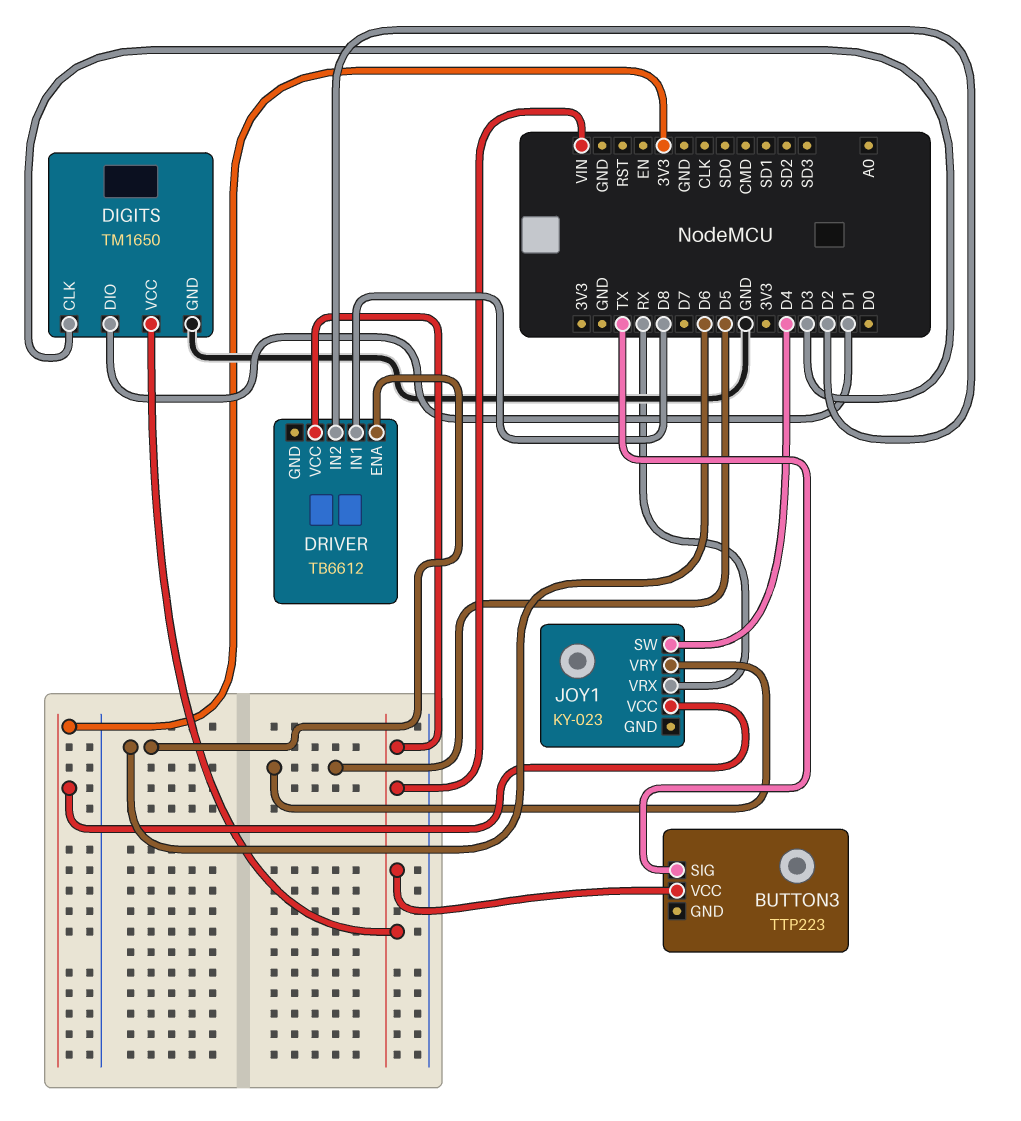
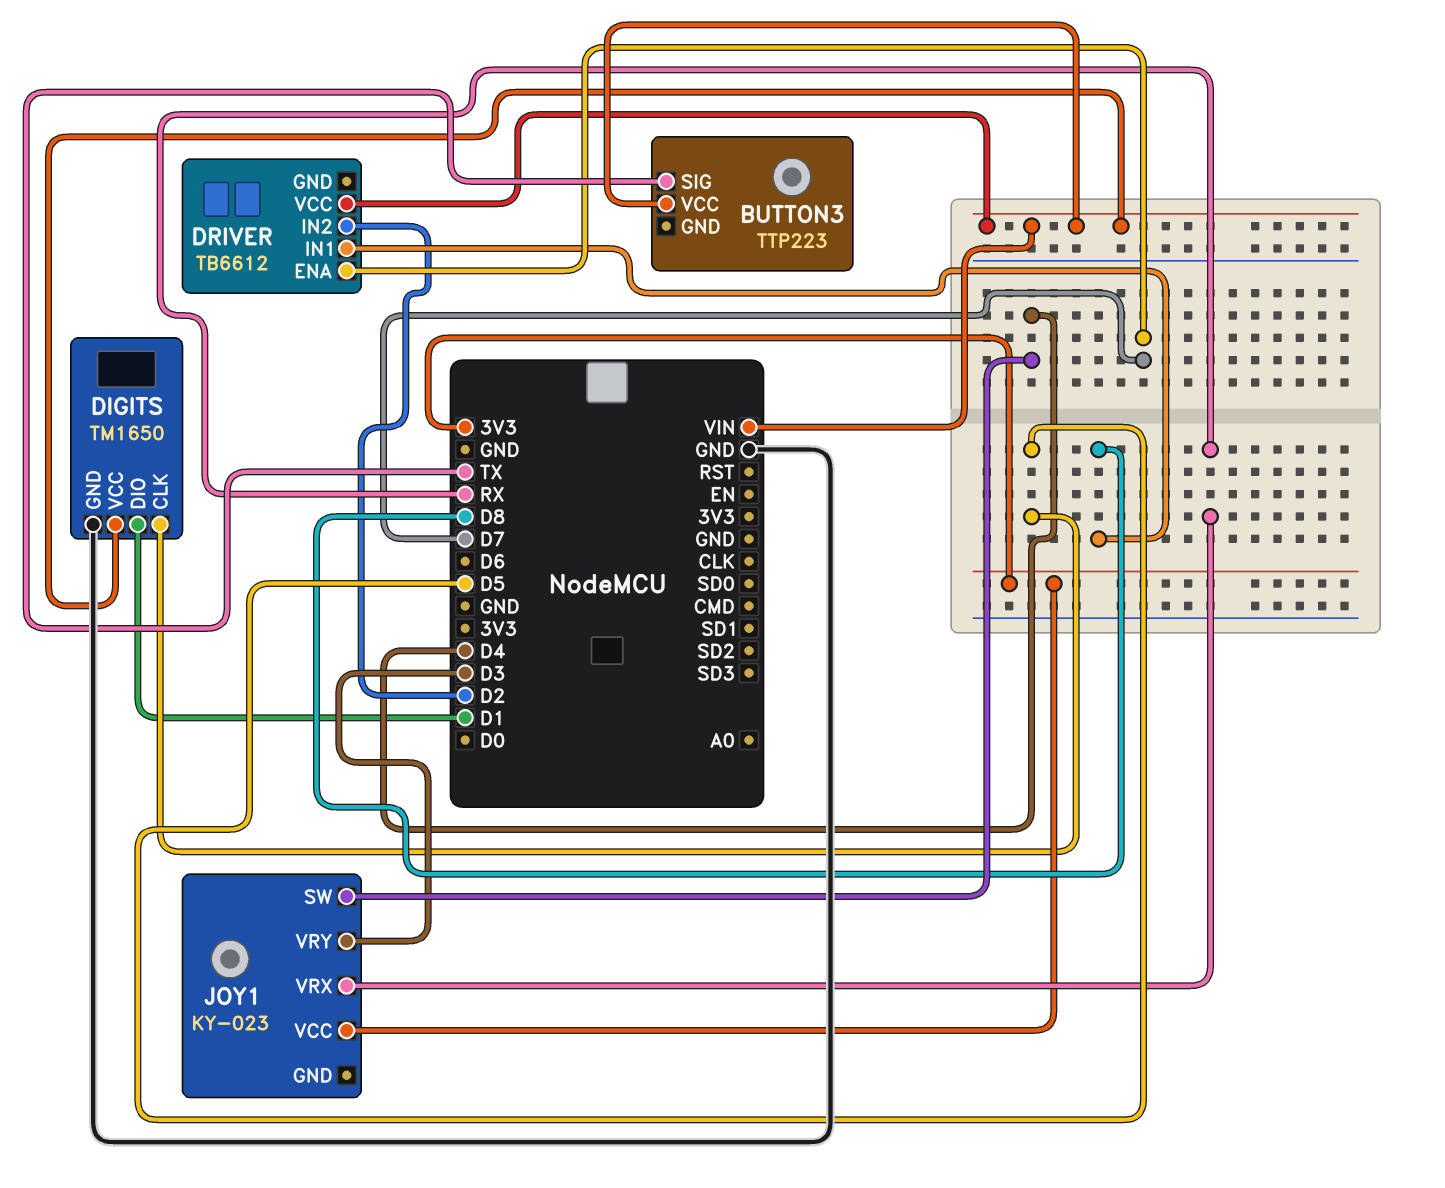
DIGITS pin CLK: D3 -> D5
DRIVER pin ENA: D6 -> D7
JOY1 pin VRY: D5 -> D3

